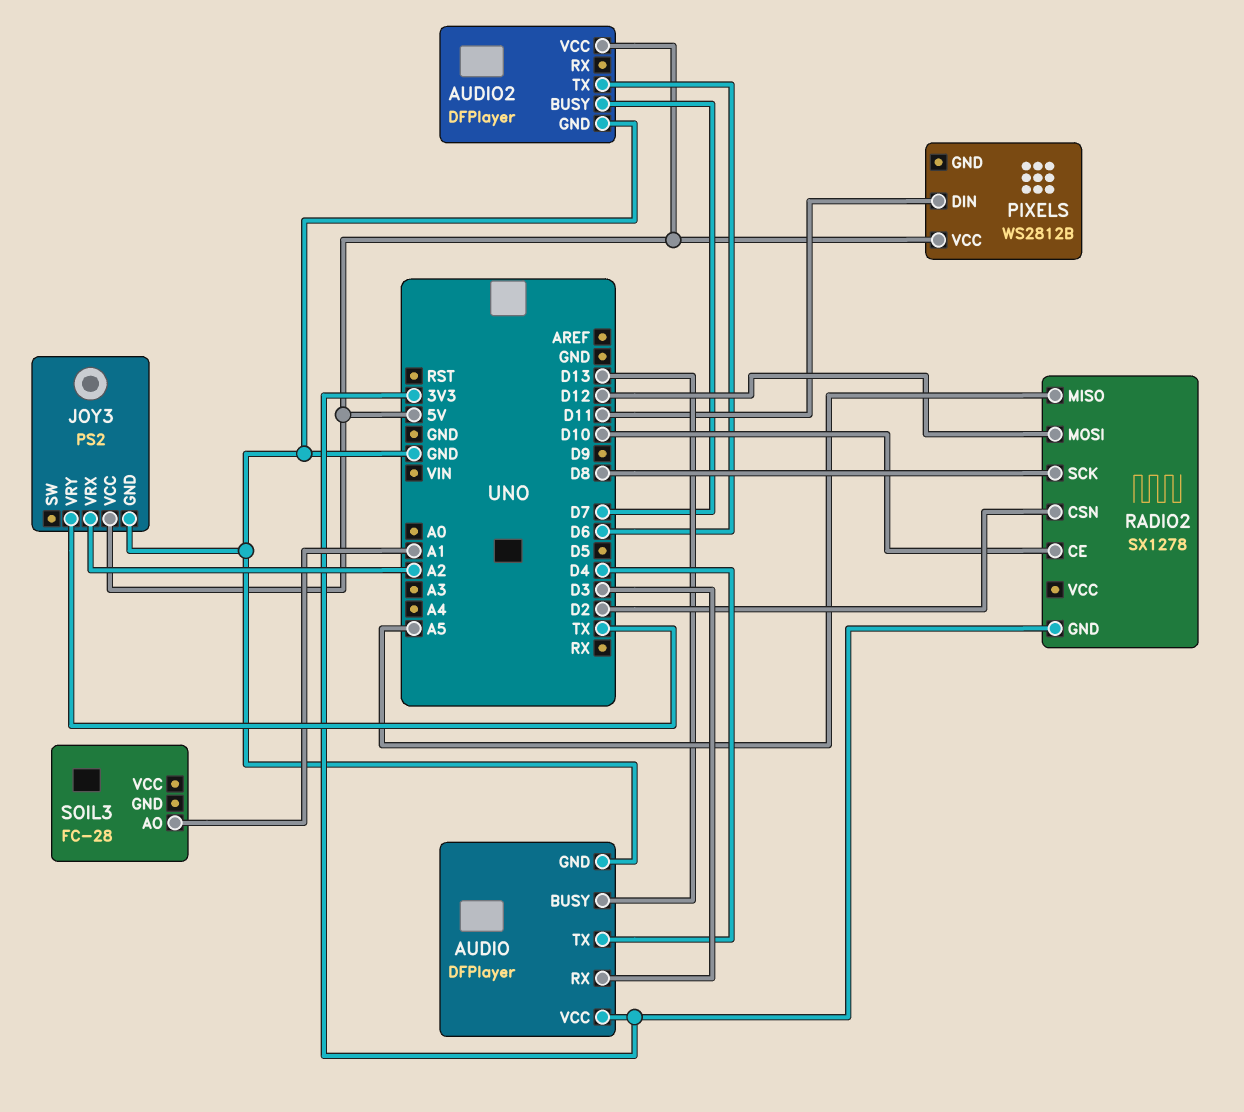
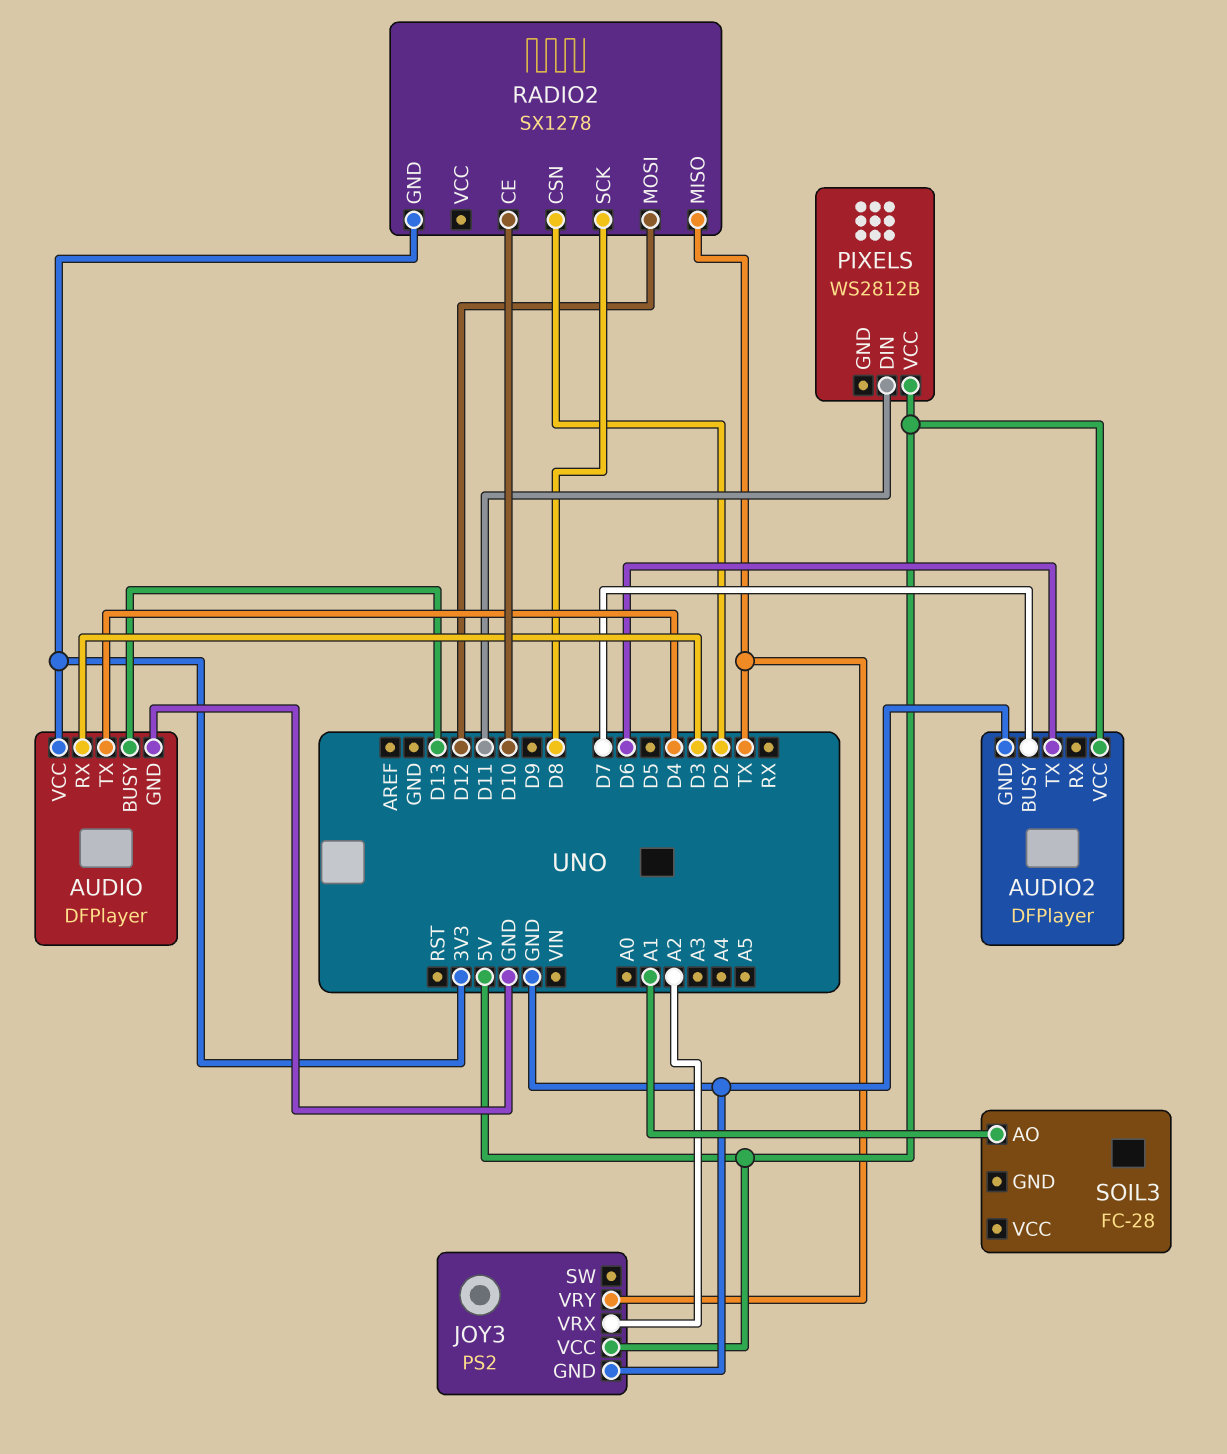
RADIO2 pin MISO: A5 -> TX

